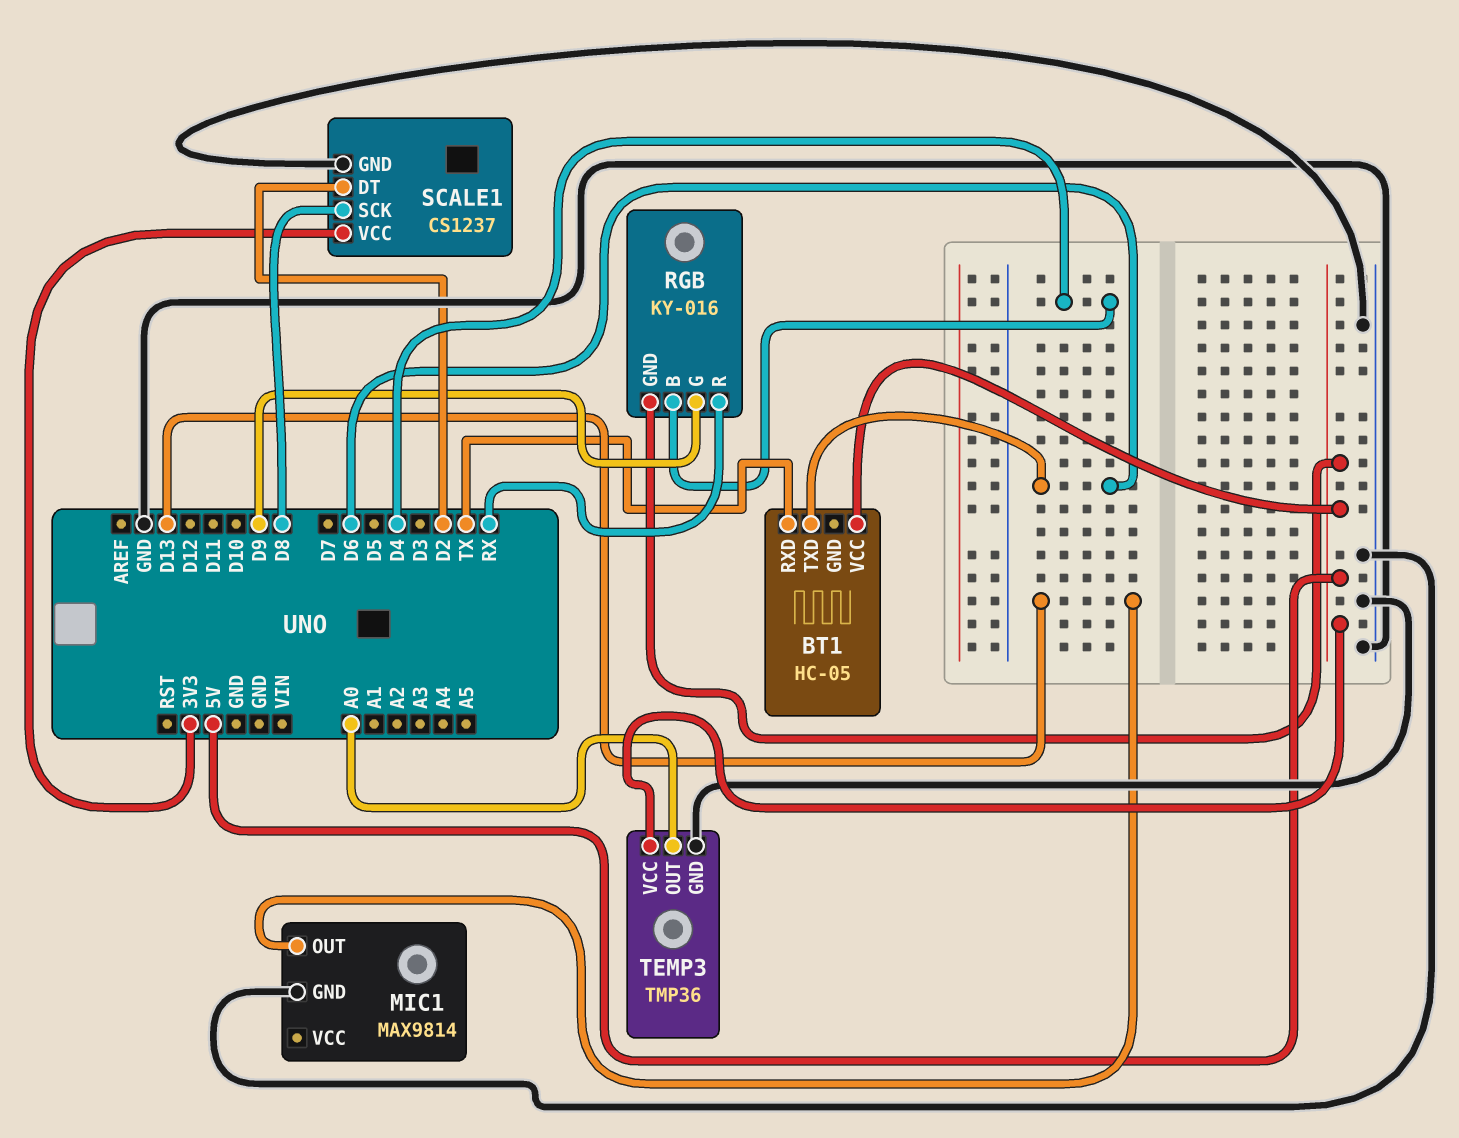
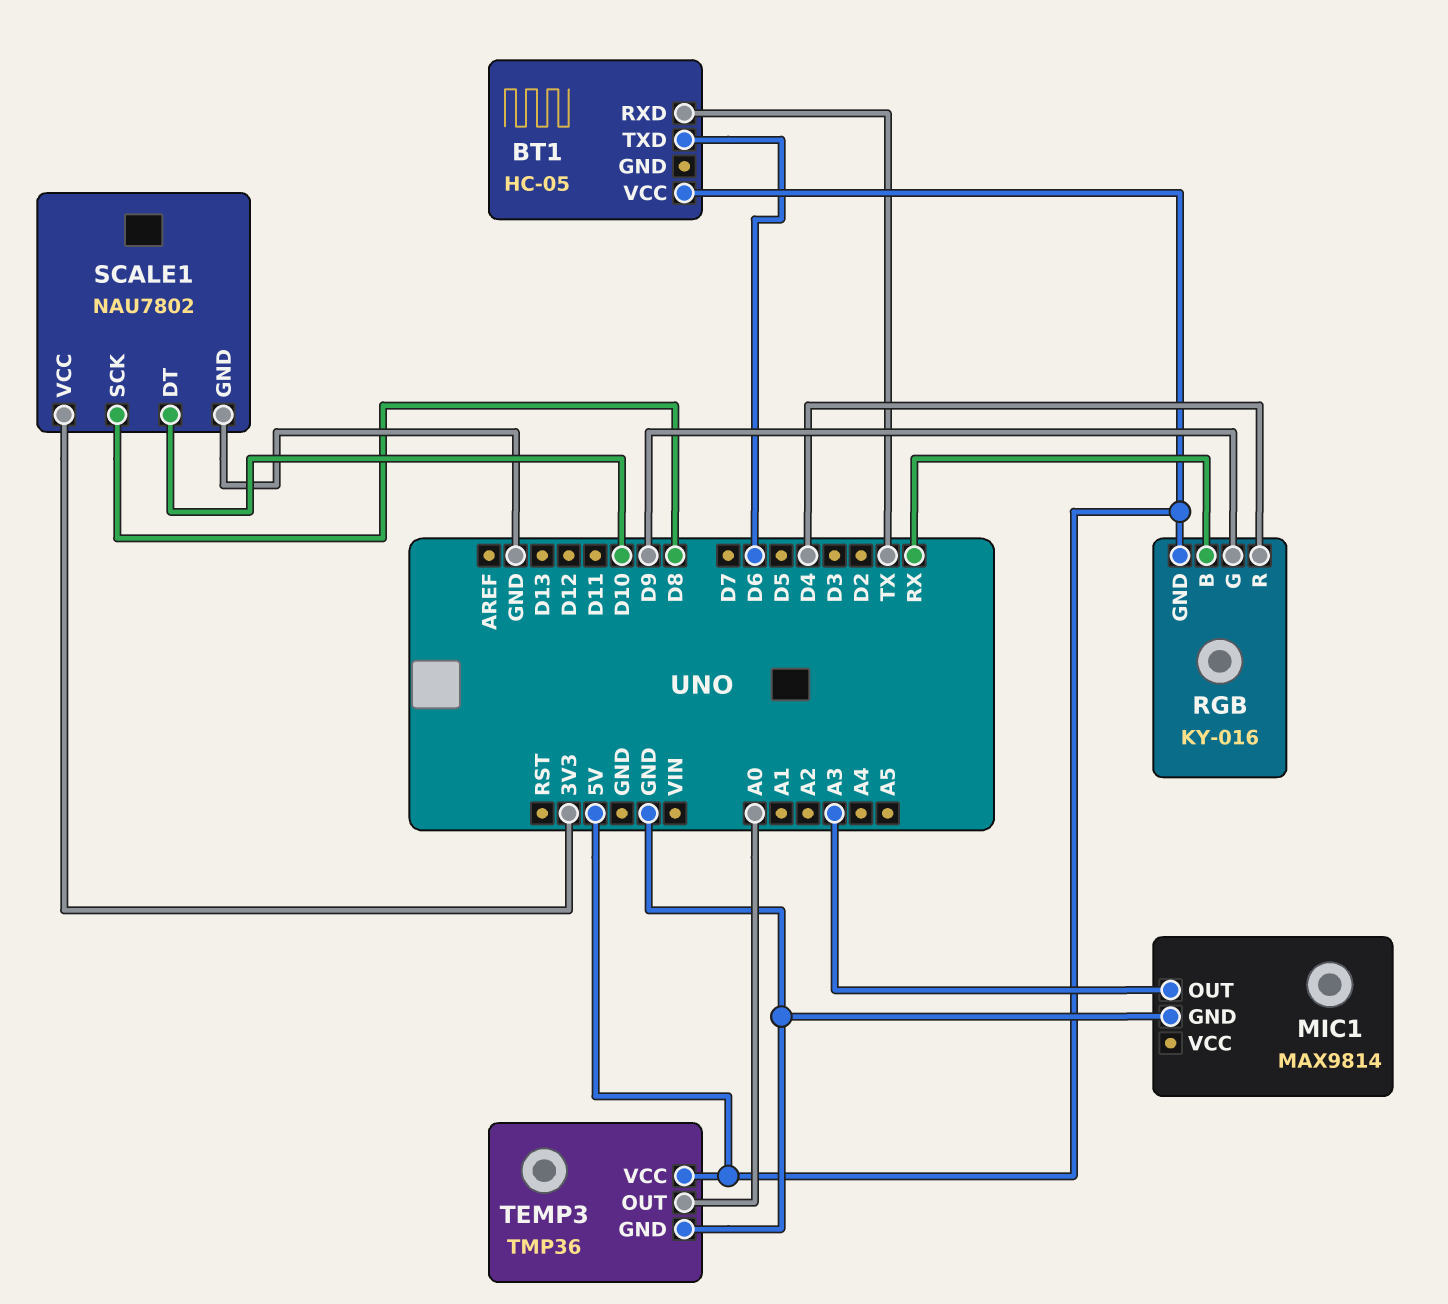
MIC1 pin OUT: D13 -> A3
RGB pin B: D4 -> RX
RGB pin R: RX -> D4
SCALE1: CS1237 -> NAU7802
SCALE1 pin DT: D2 -> D10

